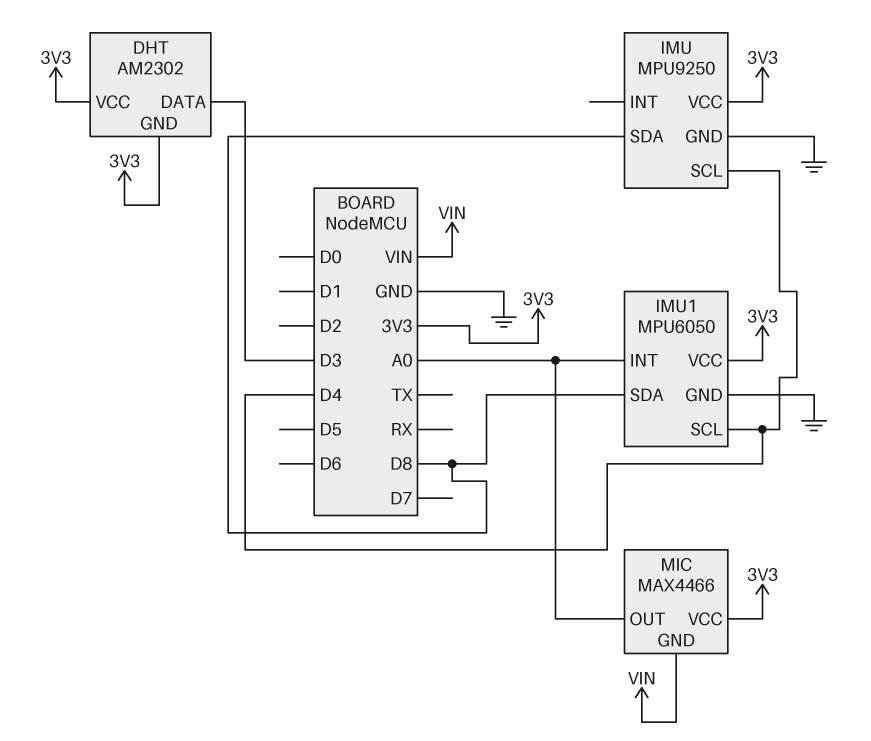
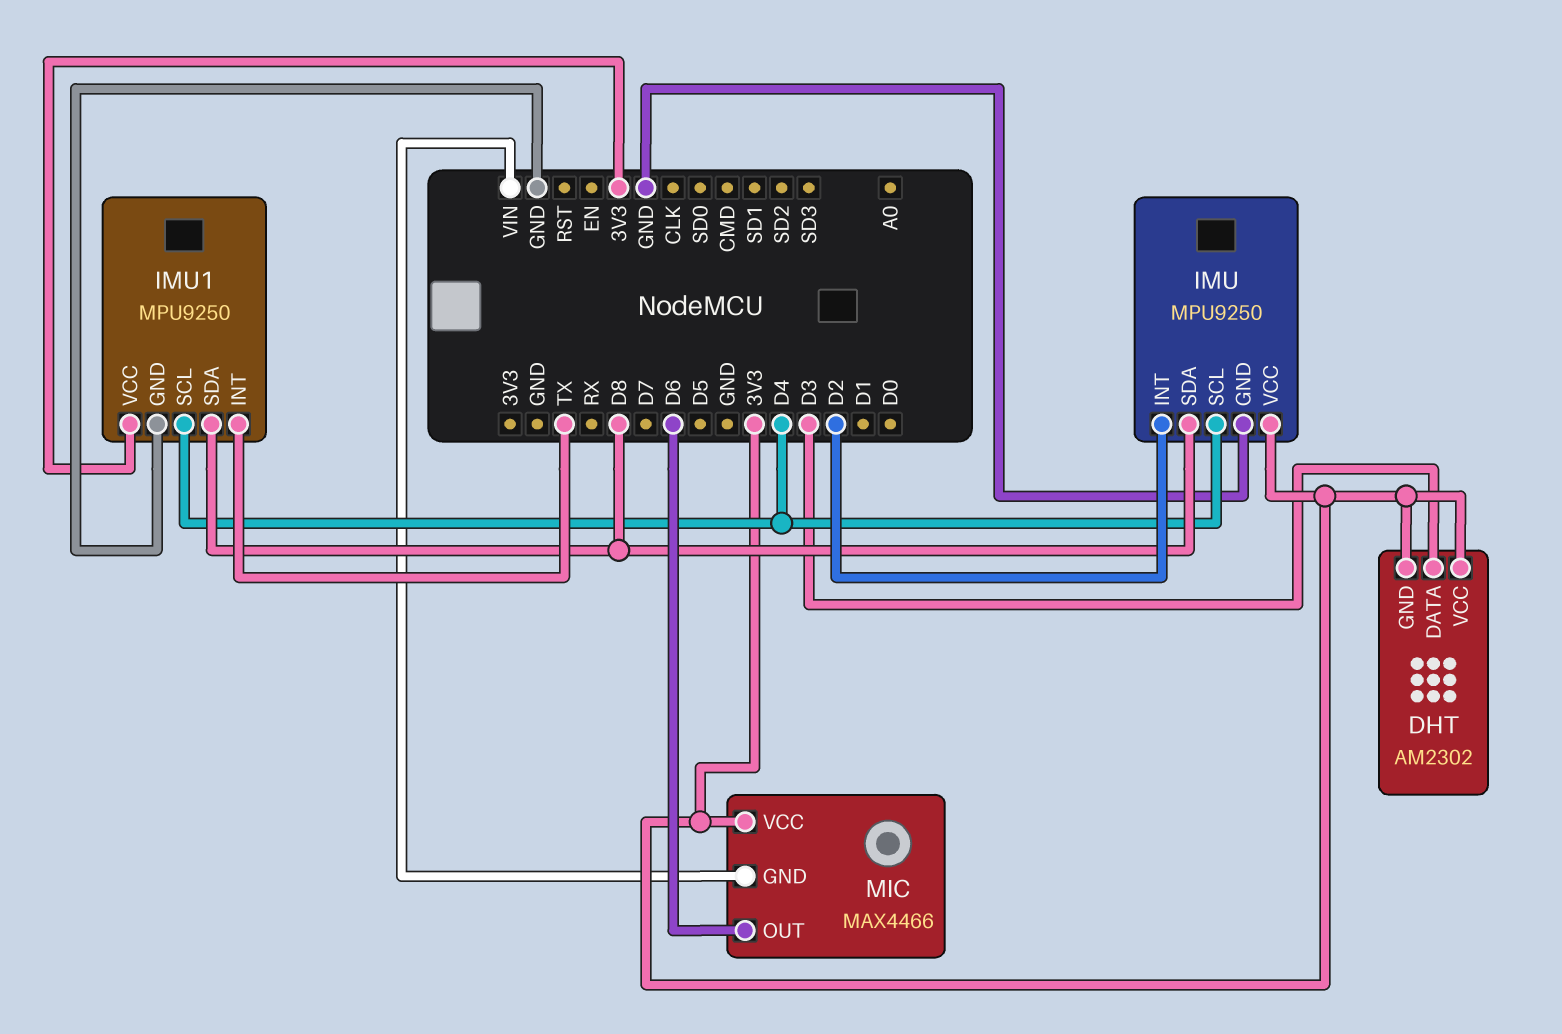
IMU pin INT: none -> D2
IMU1: MPU6050 -> MPU9250
IMU1 pin INT: A0 -> TX
MIC pin OUT: A0 -> D6

